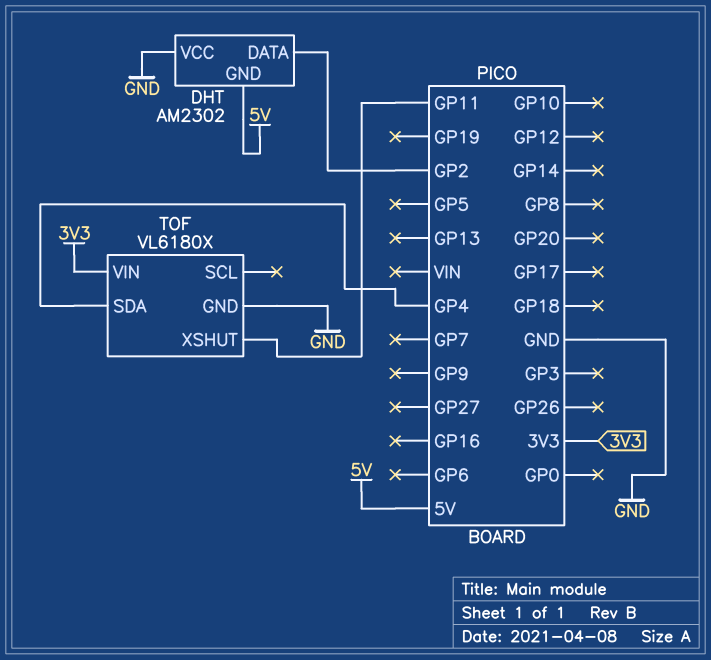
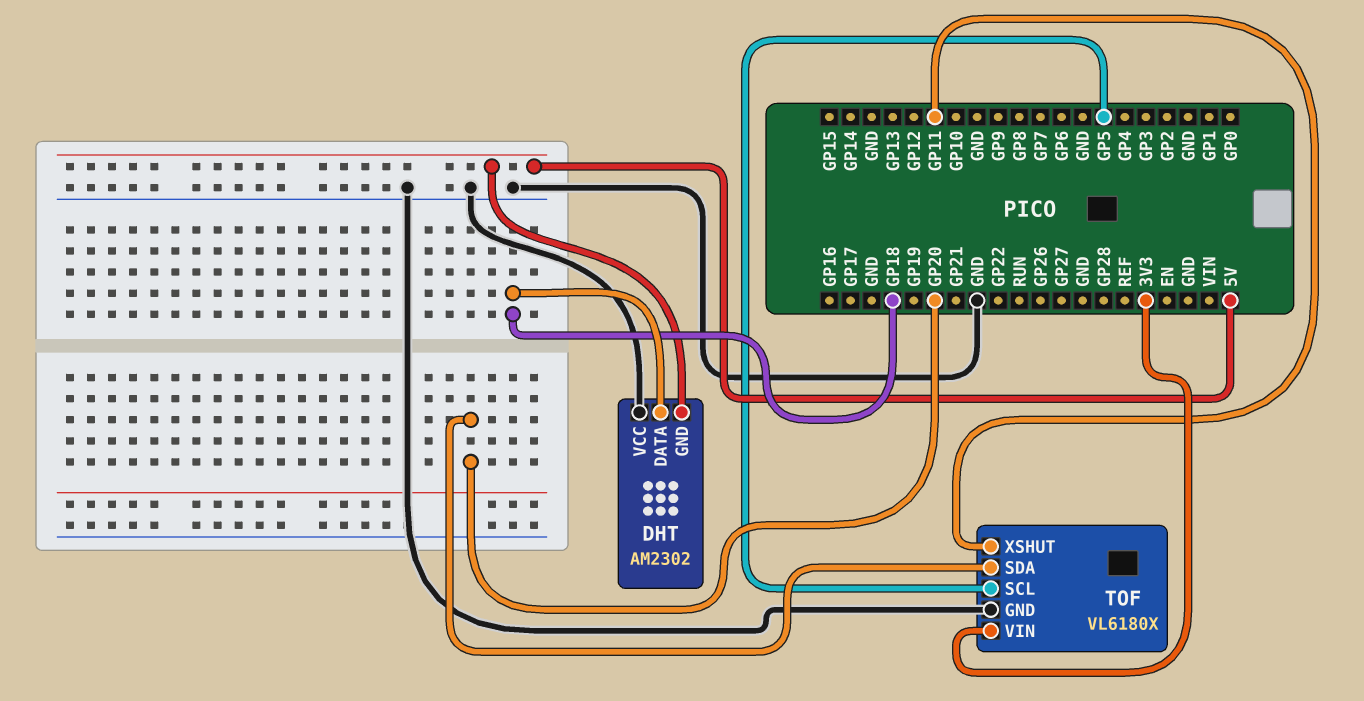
DHT pin DATA: GP2 -> GP18
TOF pin SCL: none -> GP5
TOF pin SDA: GP4 -> GP20

